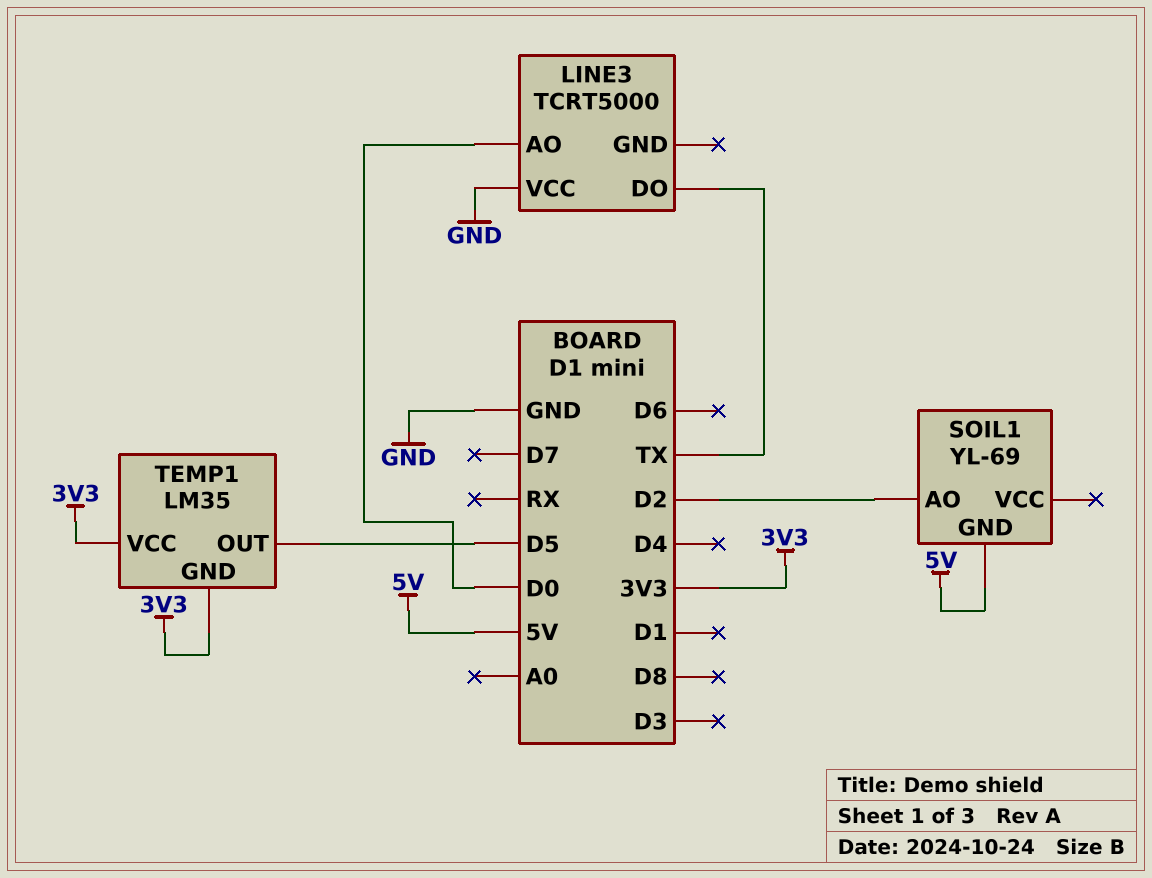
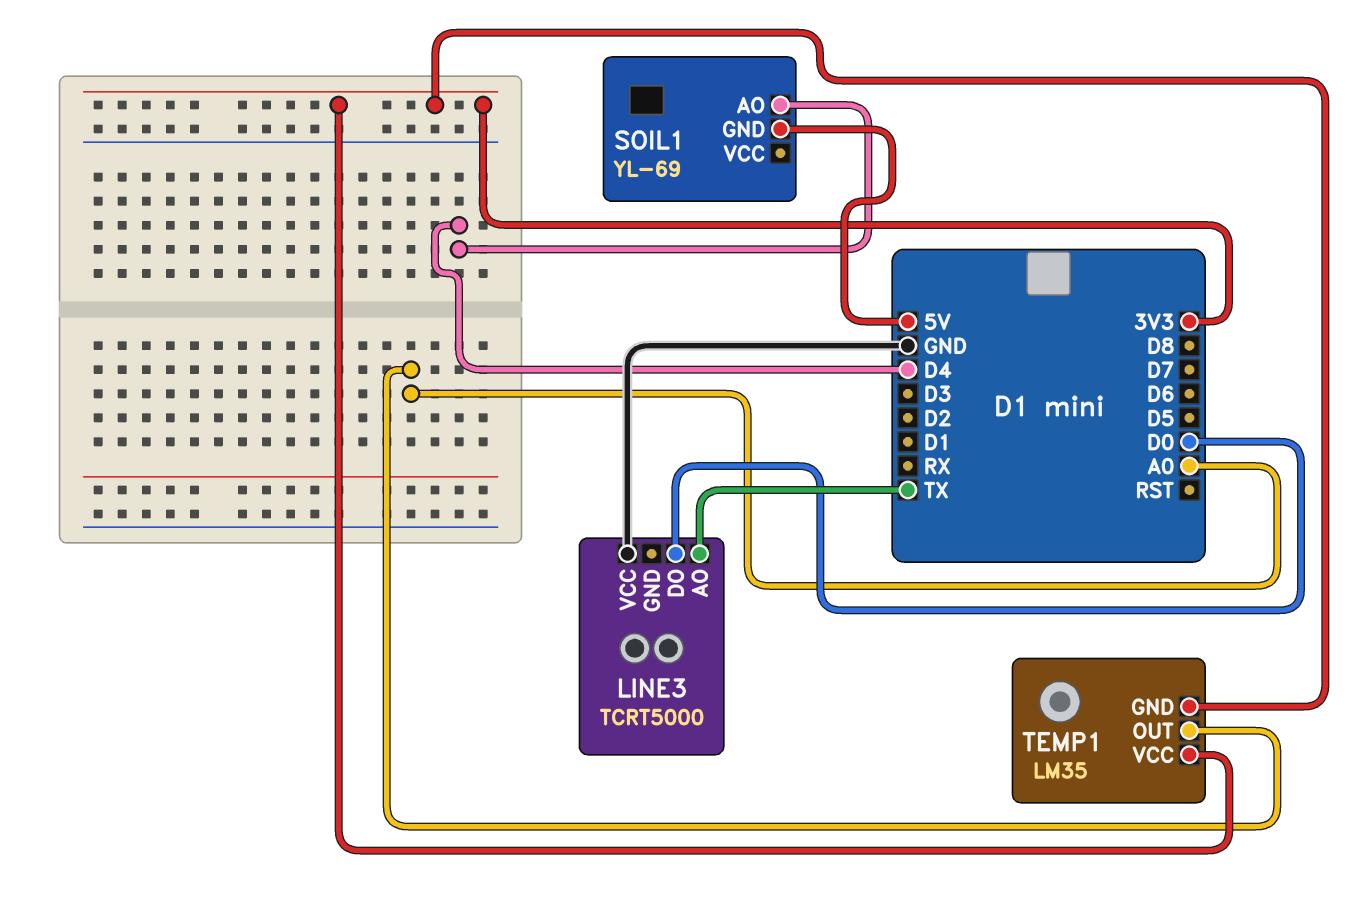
LINE3 pin AO: D0 -> TX
LINE3 pin DO: TX -> D0
SOIL1 pin AO: D2 -> D4
TEMP1 pin OUT: D5 -> A0

